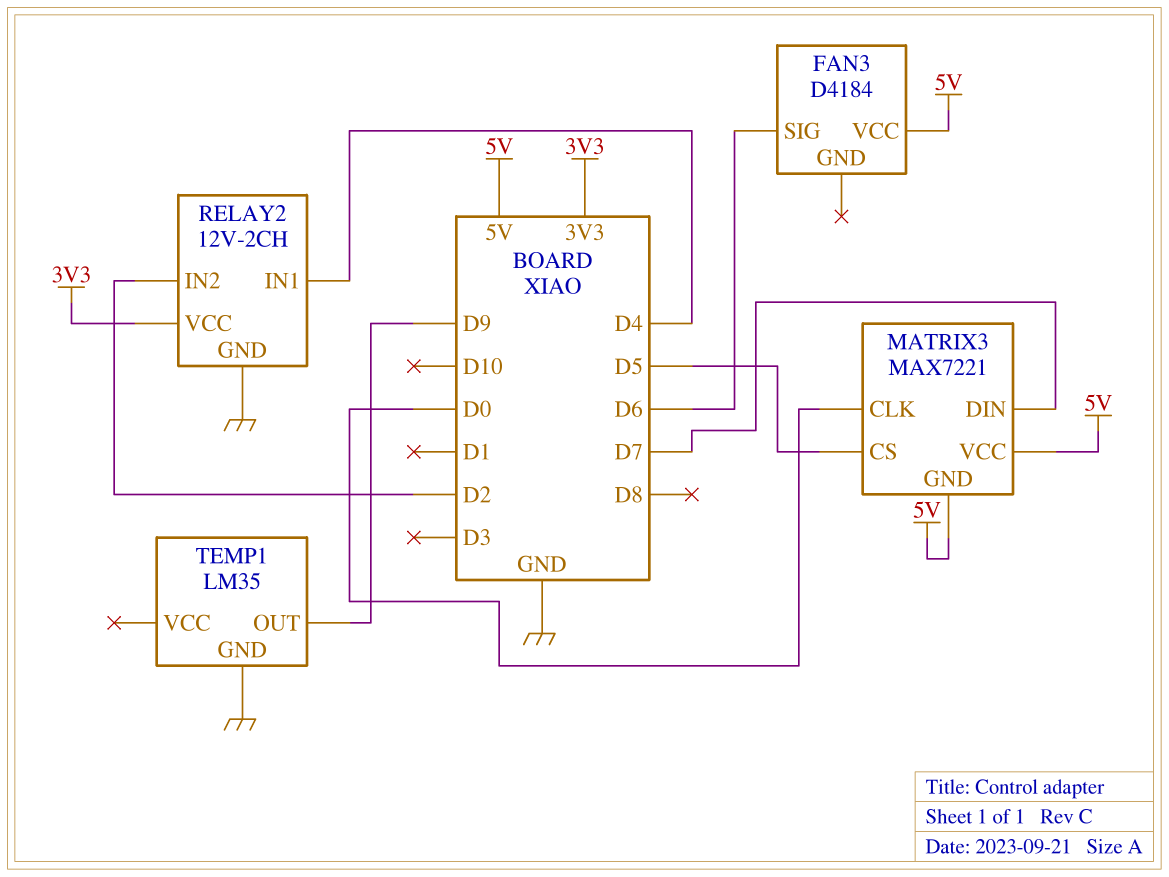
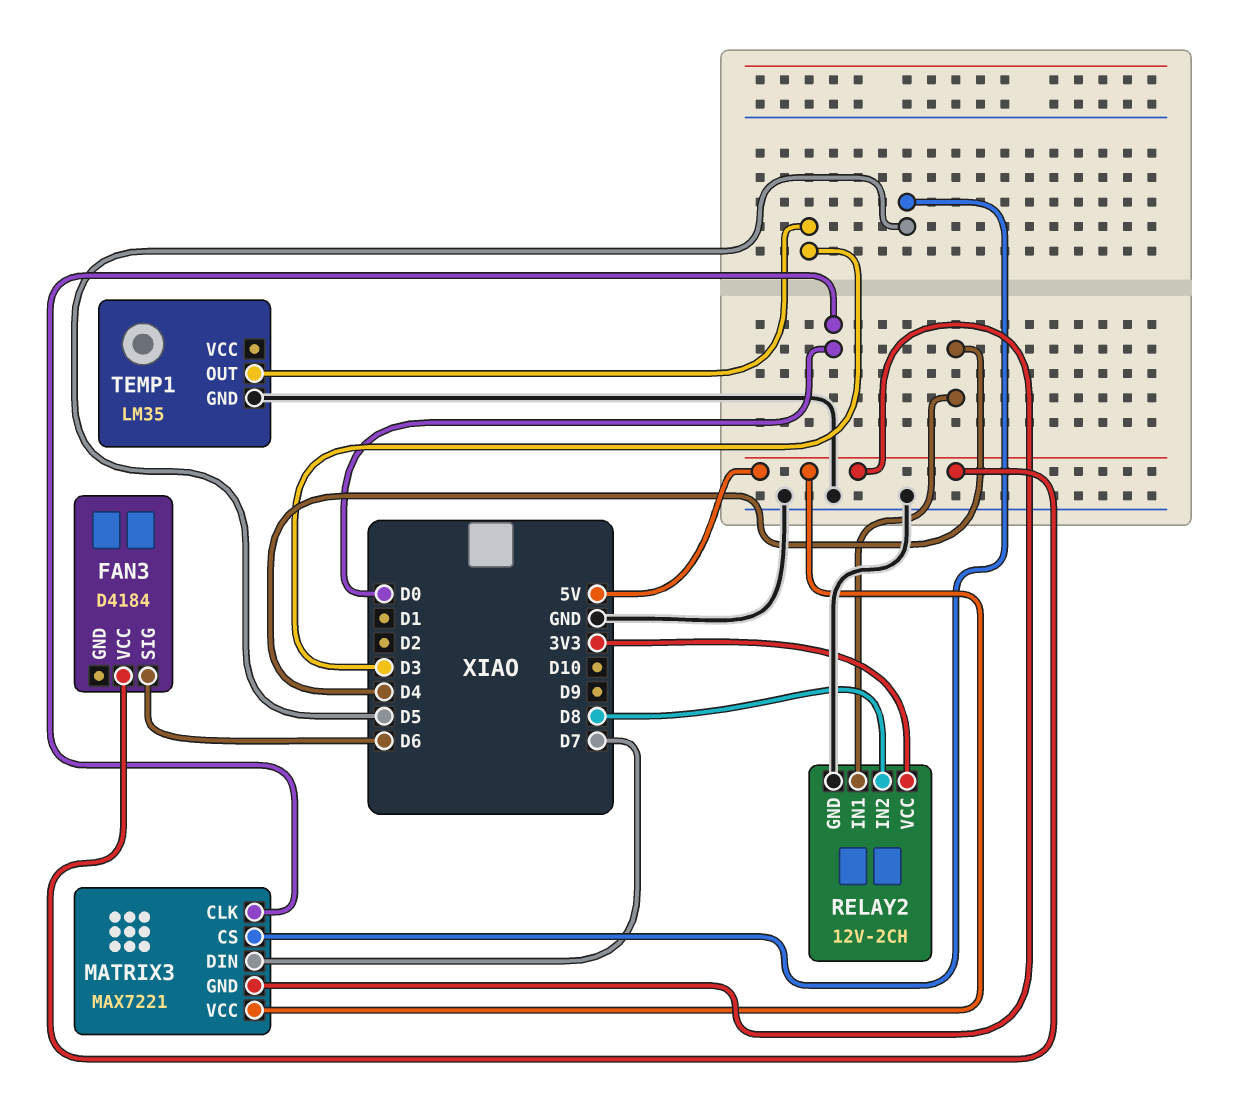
RELAY2 pin IN2: D2 -> D8
TEMP1 pin OUT: D9 -> D3

